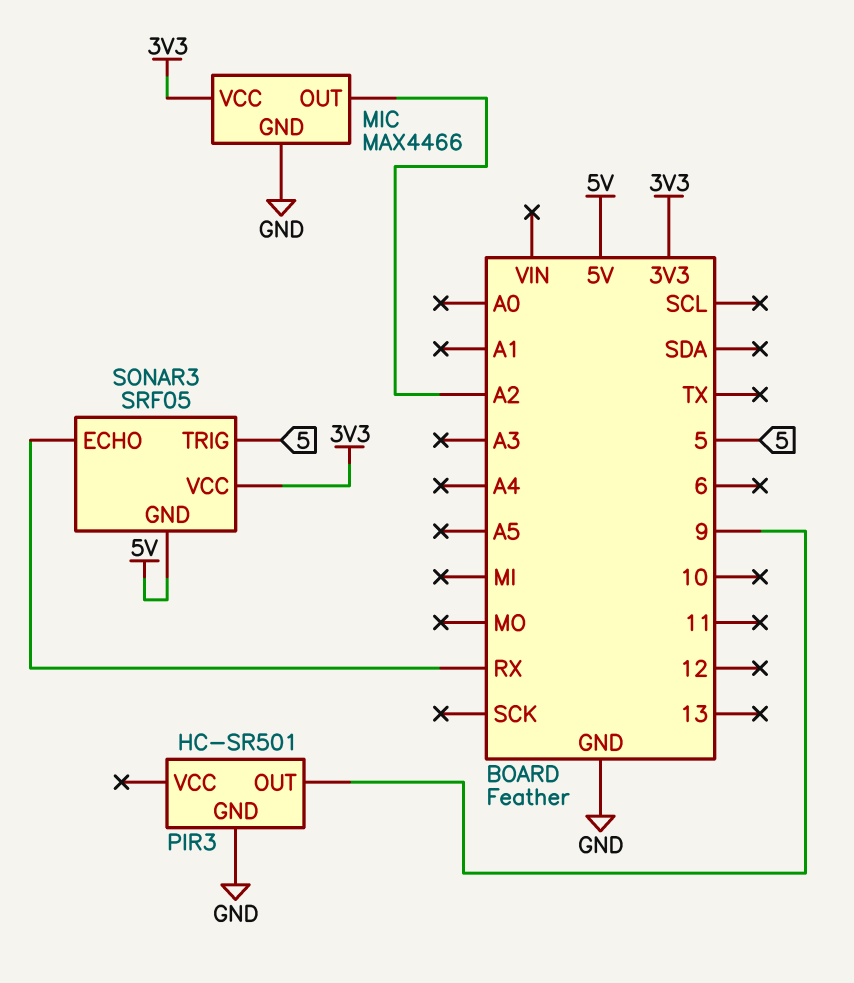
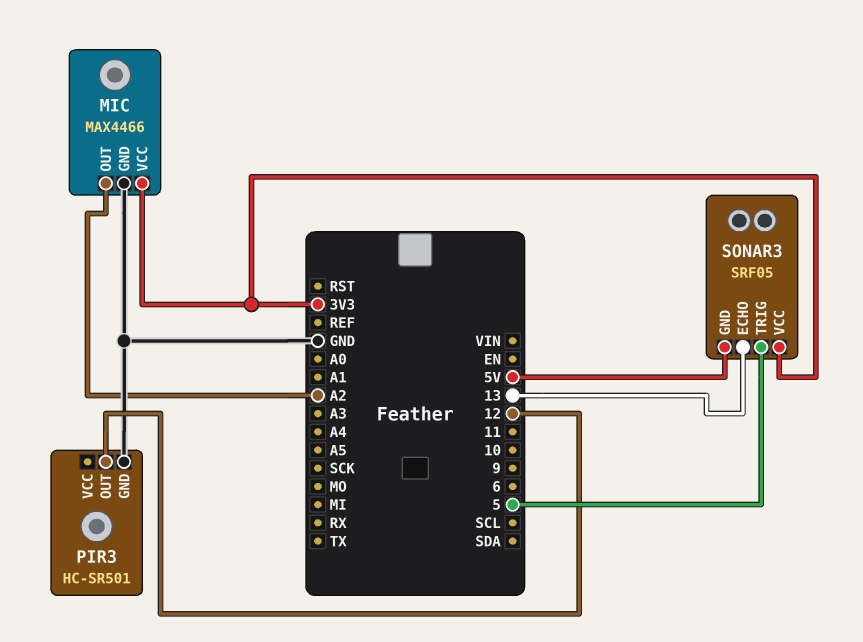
PIR3 pin OUT: 9 -> 12
SONAR3 pin ECHO: RX -> 13

